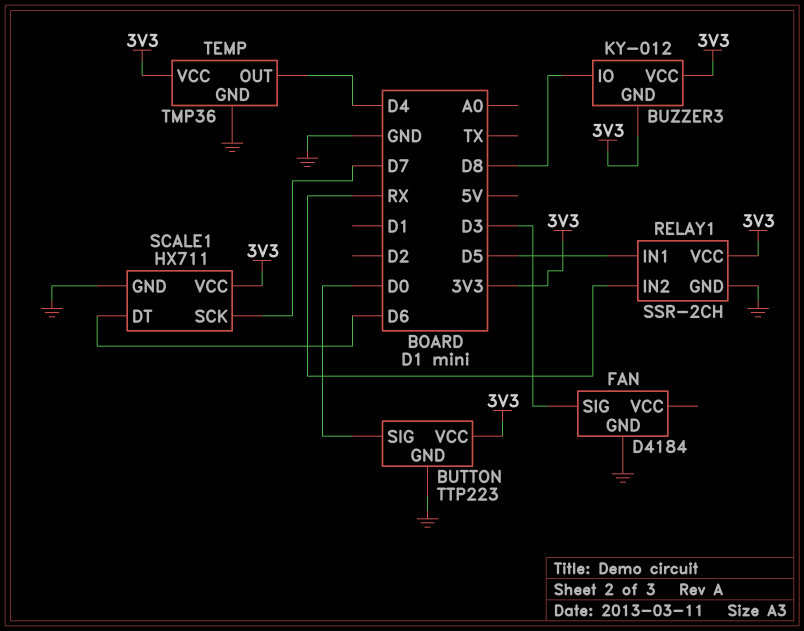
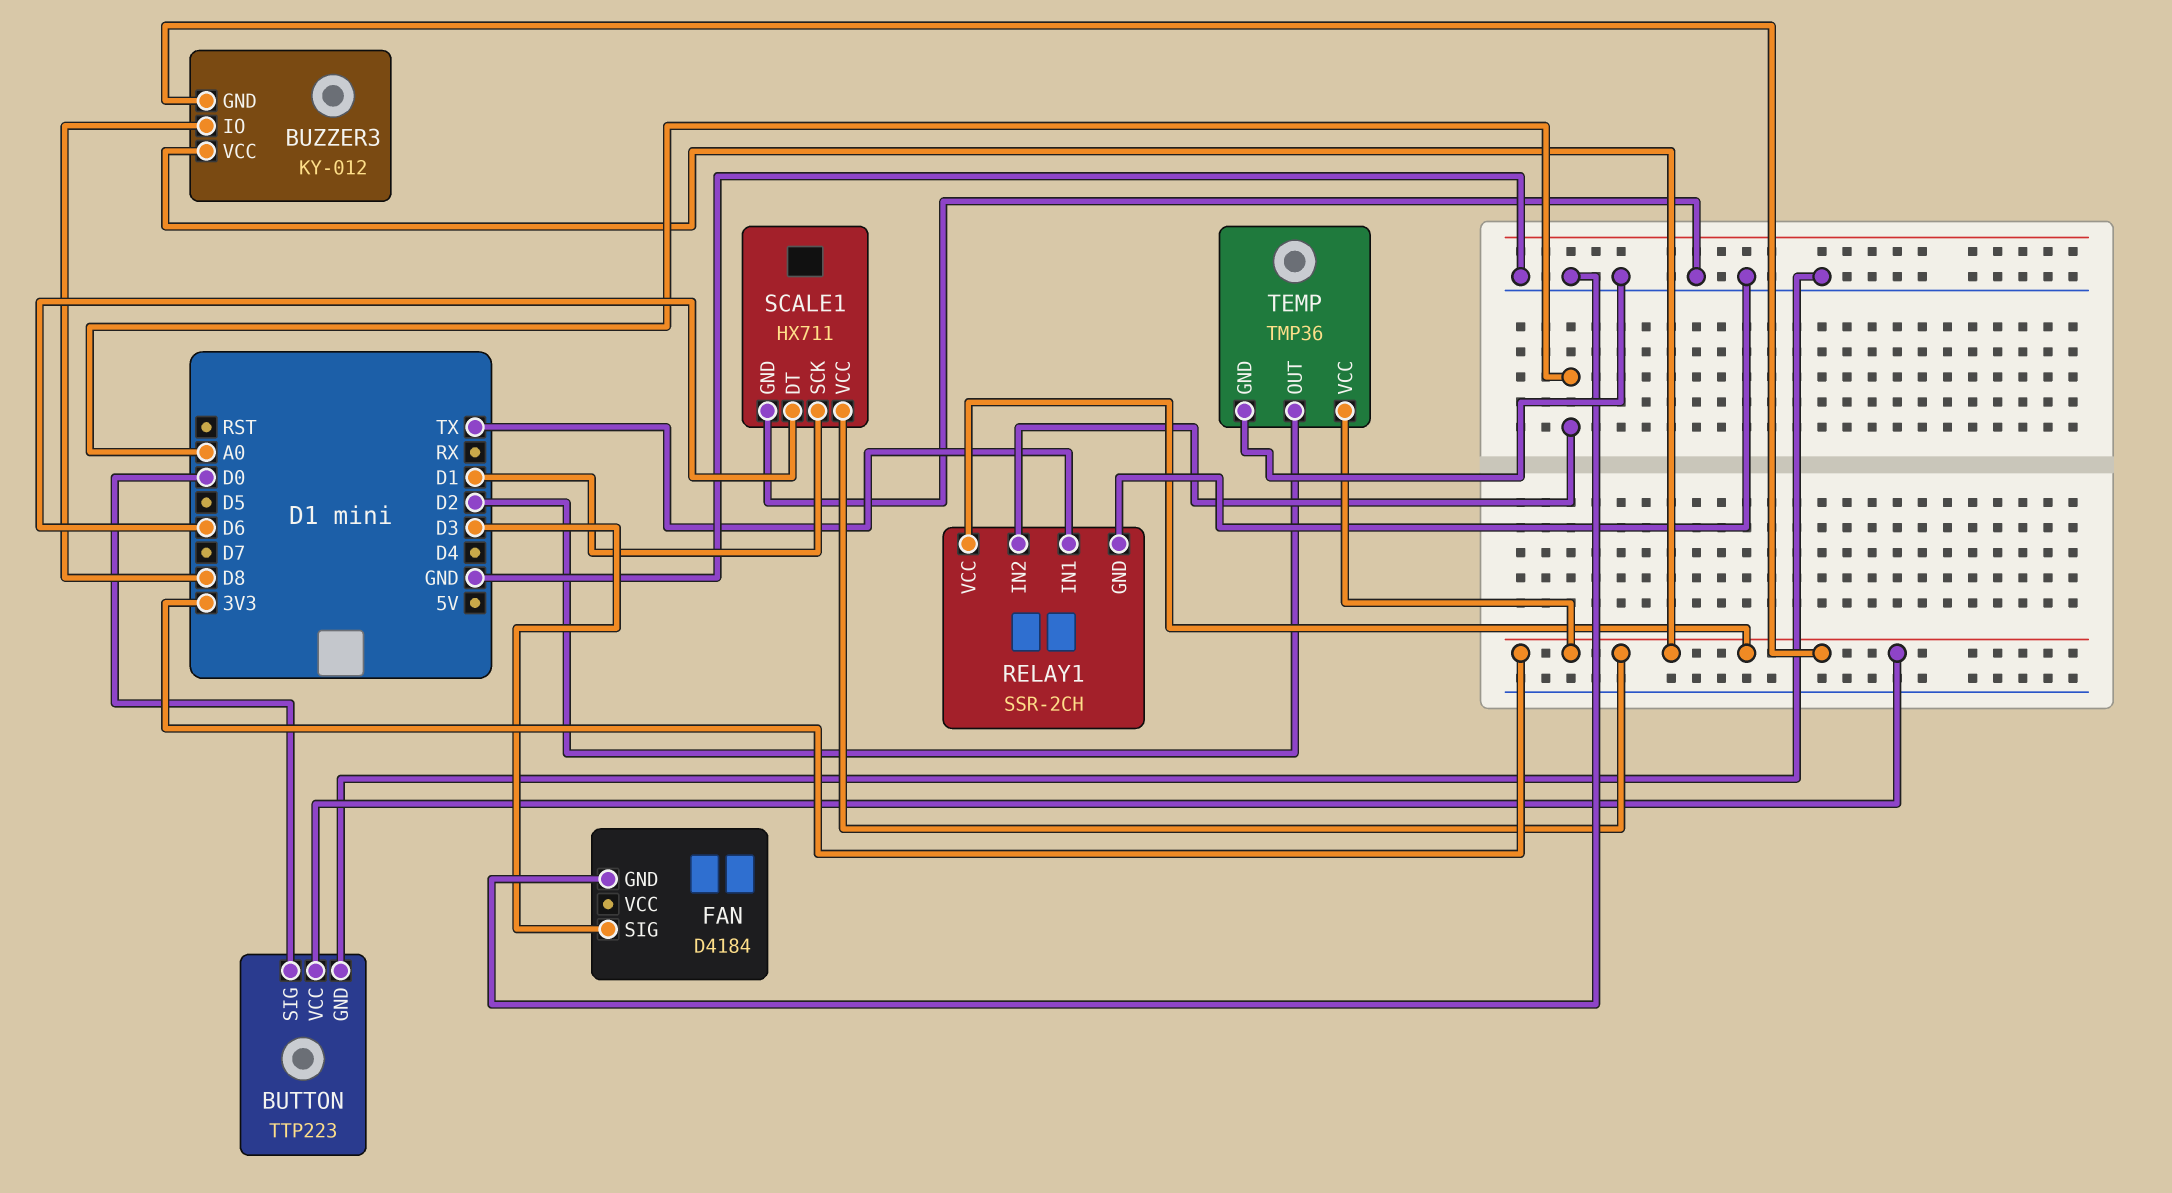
RELAY1 pin IN1: D5 -> TX
RELAY1 pin IN2: RX -> A0
SCALE1 pin SCK: D7 -> D1
TEMP pin OUT: D4 -> D2

